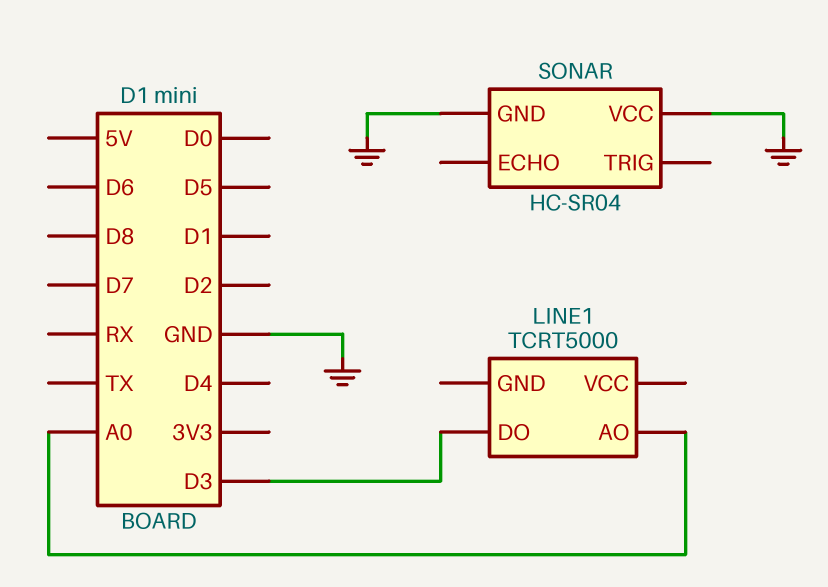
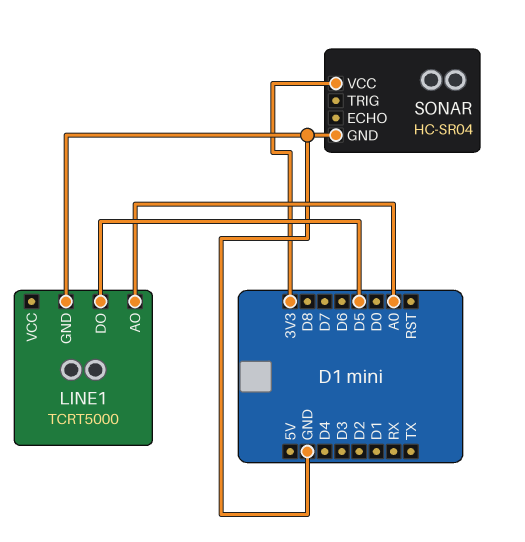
LINE1 pin DO: D3 -> D5
LINE1 pin GND: none -> GND
SONAR pin VCC: GND -> 3V3

